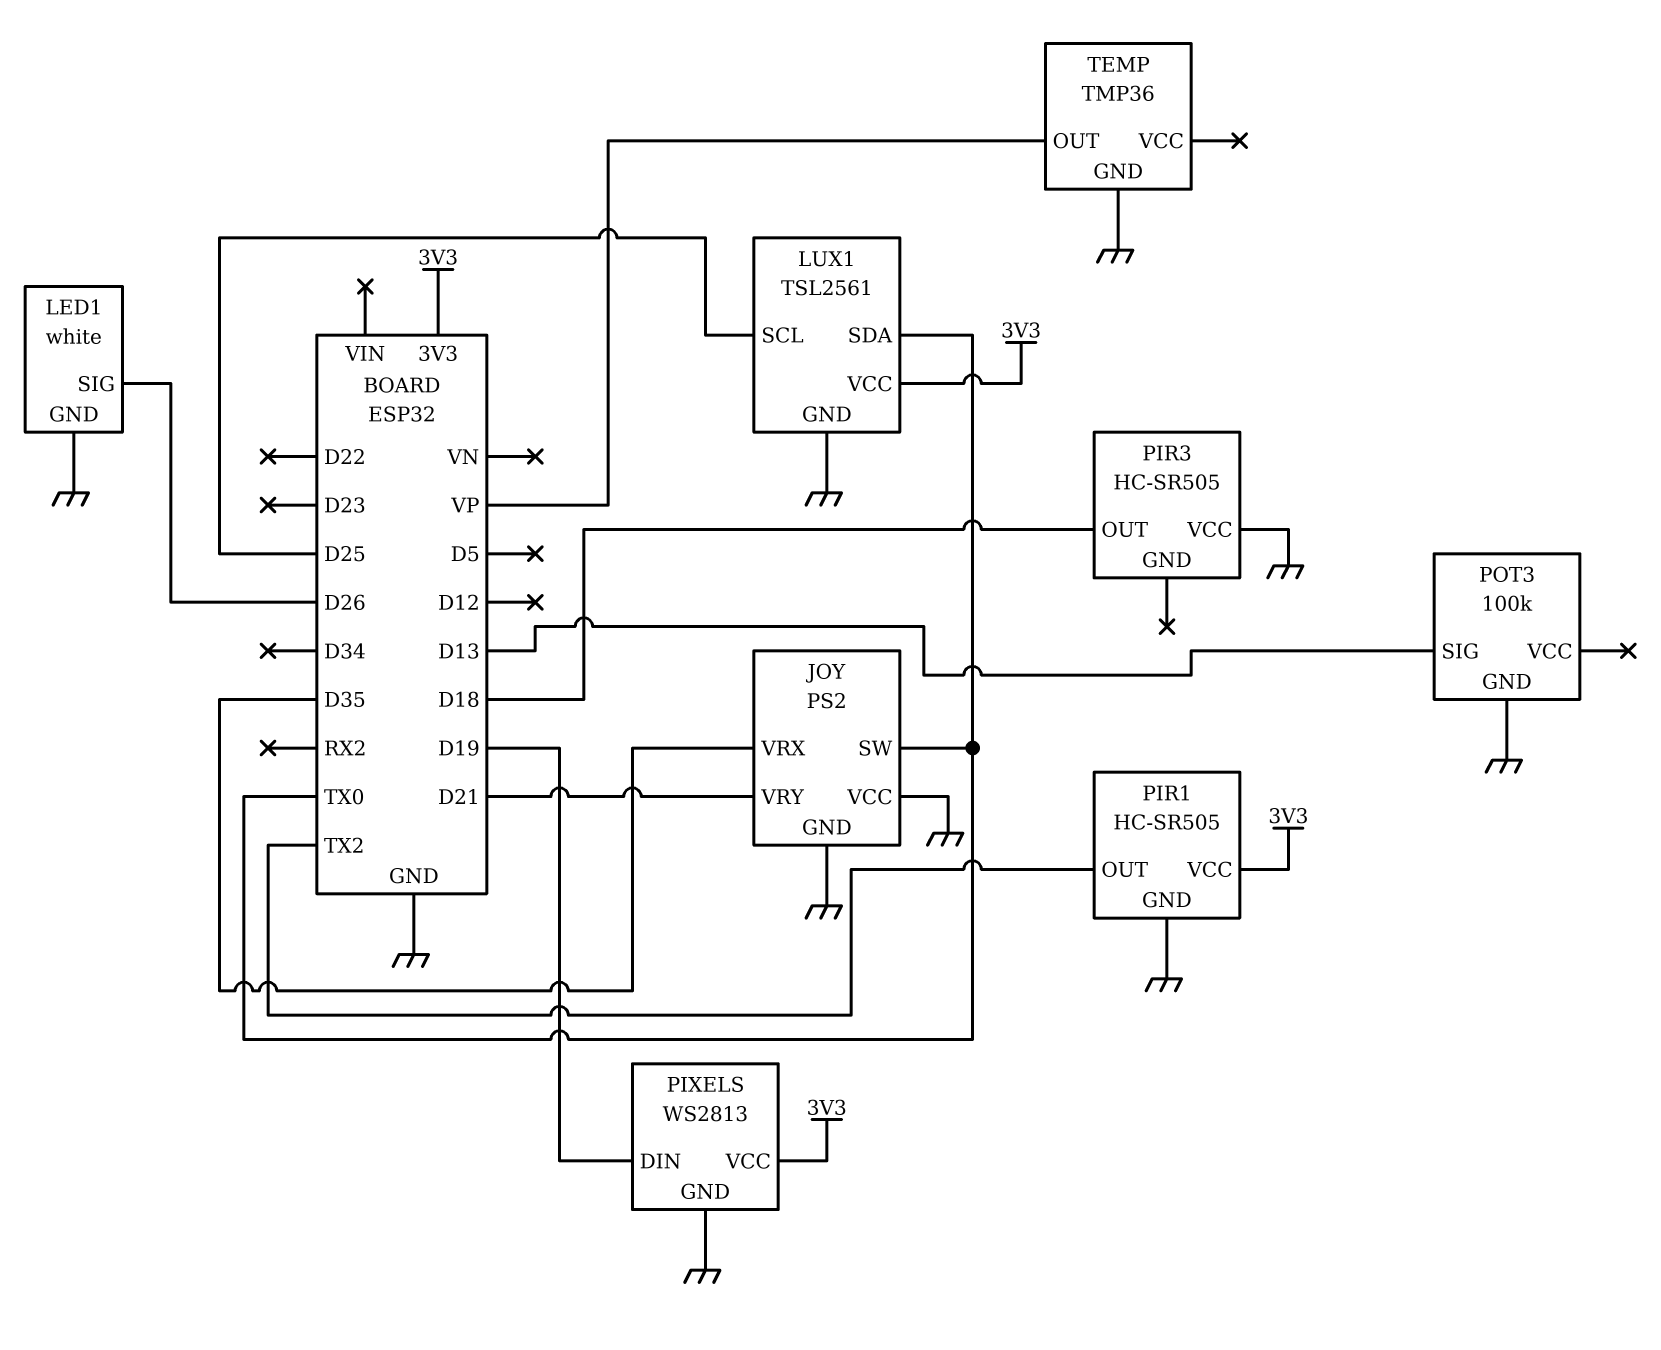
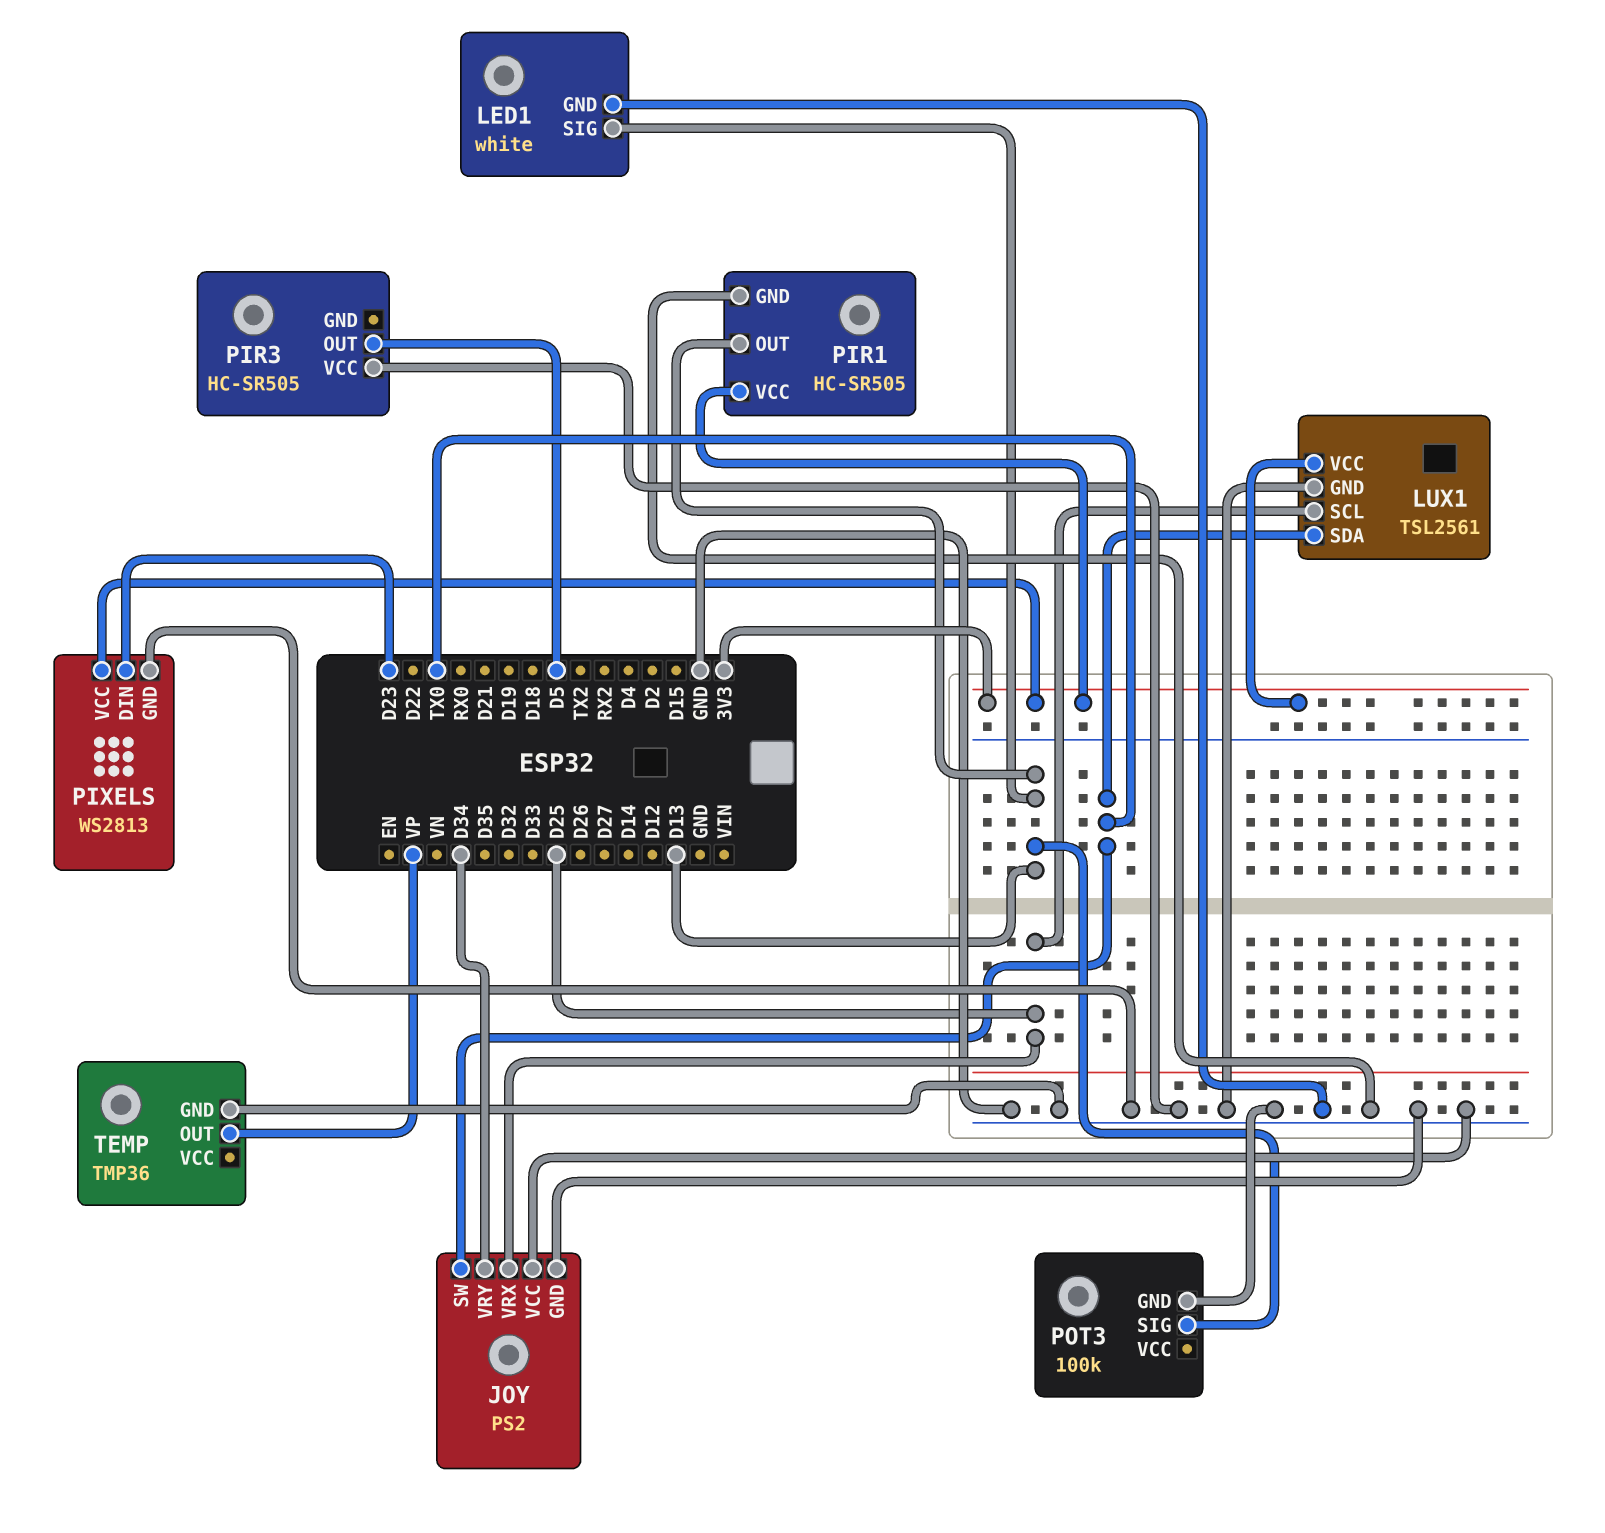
JOY pin VRX: D35 -> D25
JOY pin VRY: D21 -> D34
LED1 pin SIG: D26 -> D13
PIR1 pin OUT: TX2 -> D13
PIR3 pin OUT: D18 -> D5
PIXELS pin DIN: D19 -> D23

